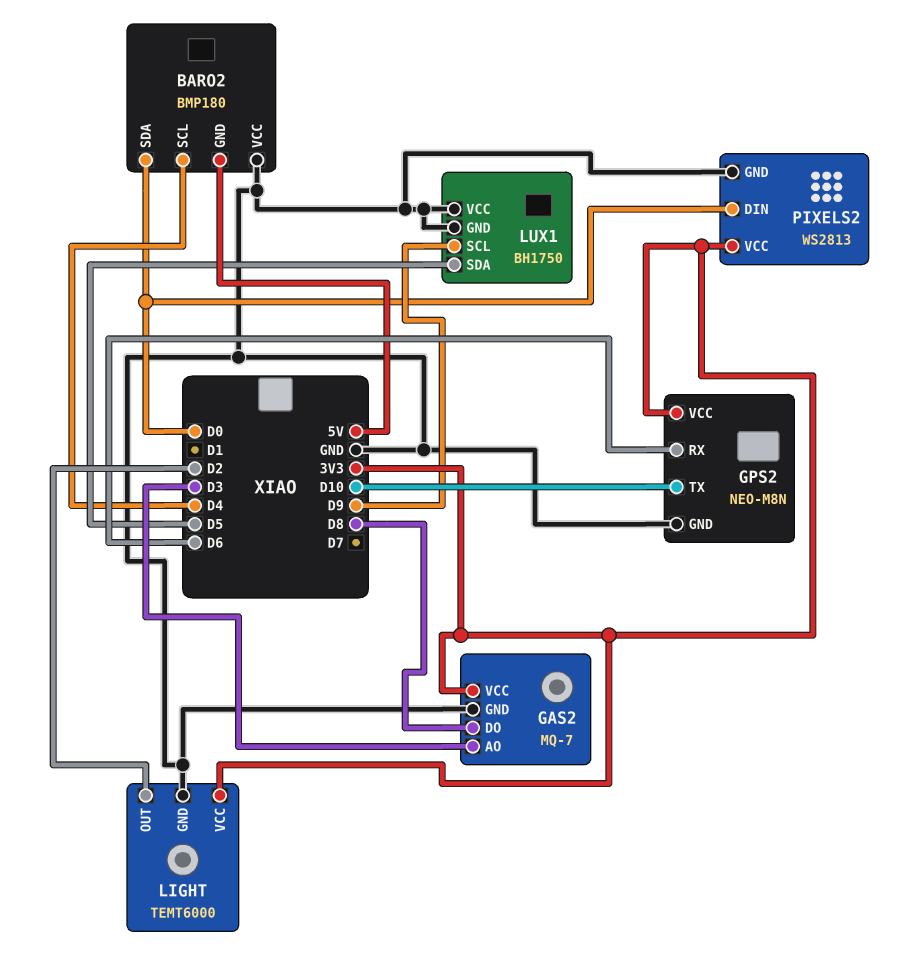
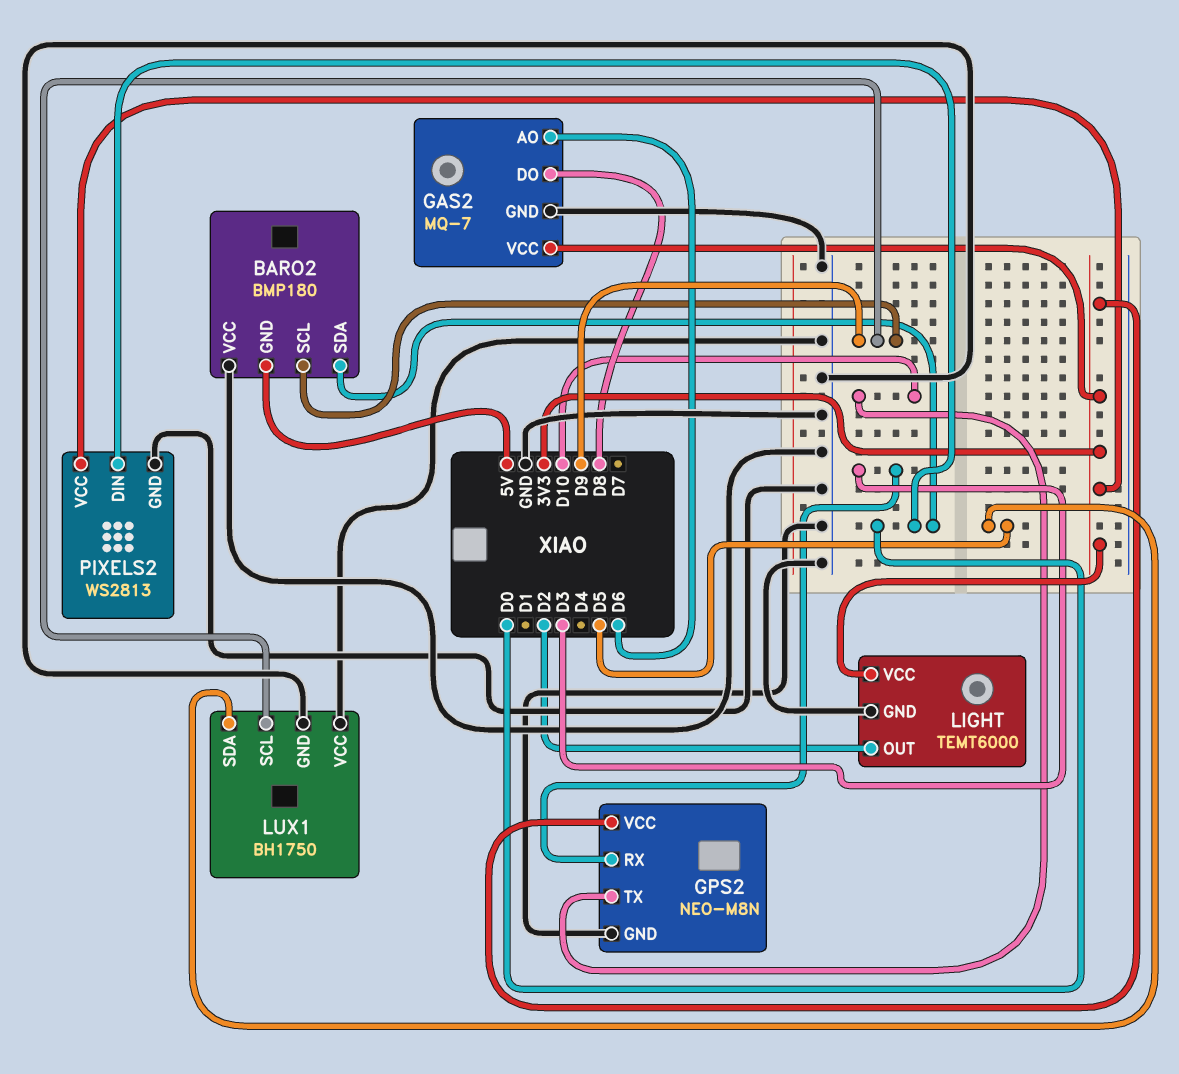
BARO2 pin SCL: D4 -> D9
GAS2 pin AO: D3 -> D6
GPS2 pin RX: D6 -> D3

